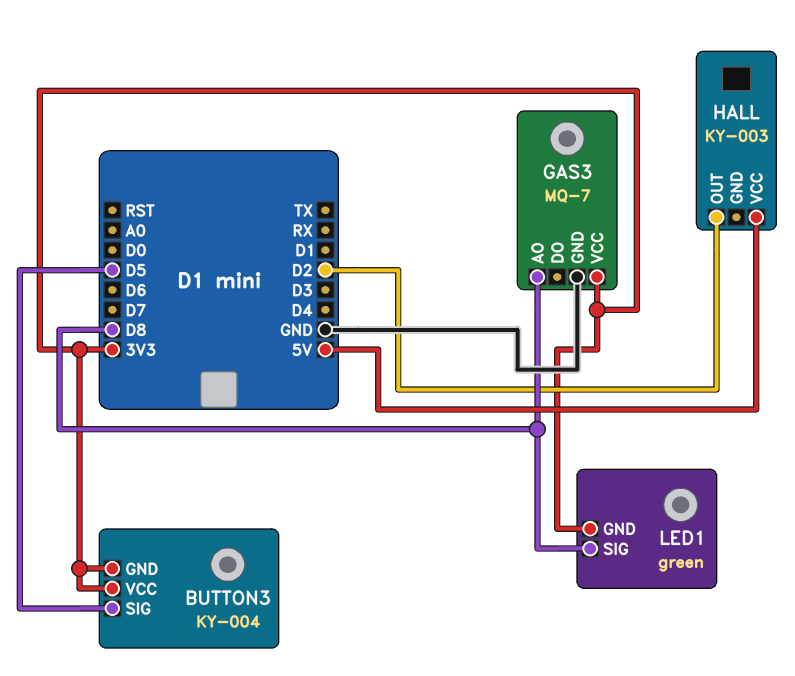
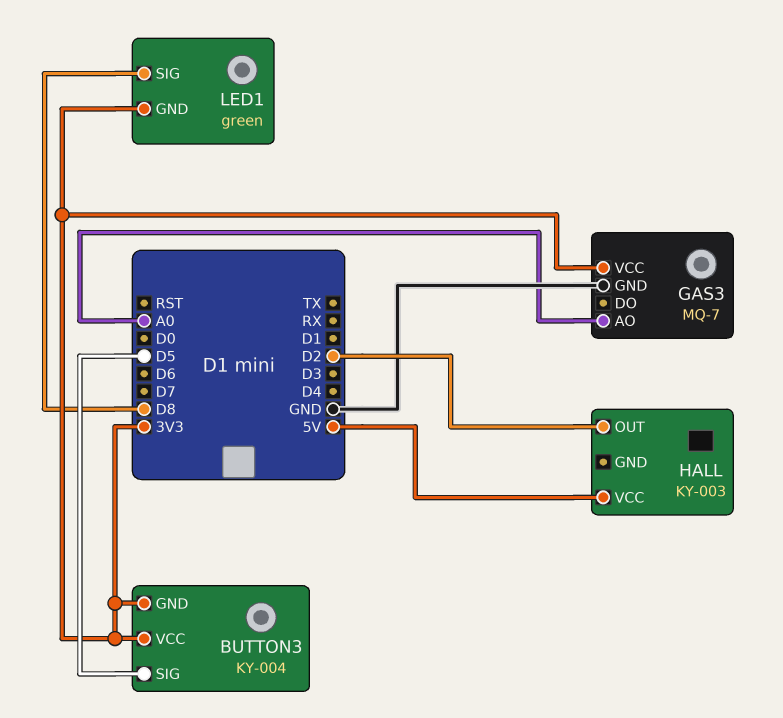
GAS3 pin AO: D8 -> A0

